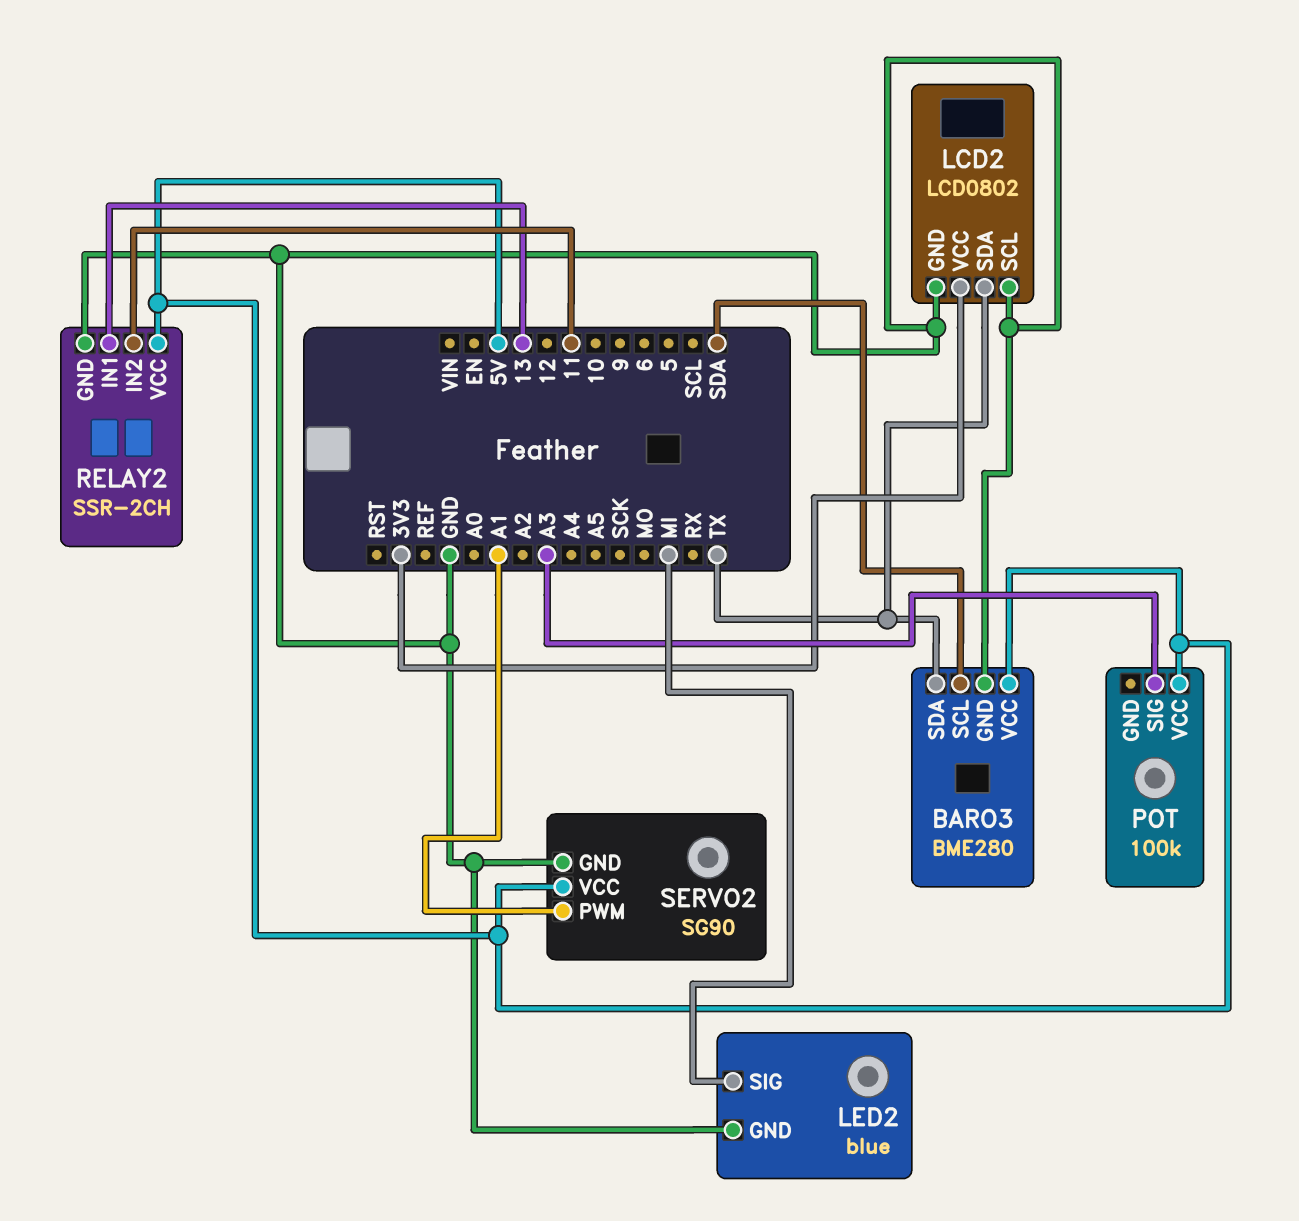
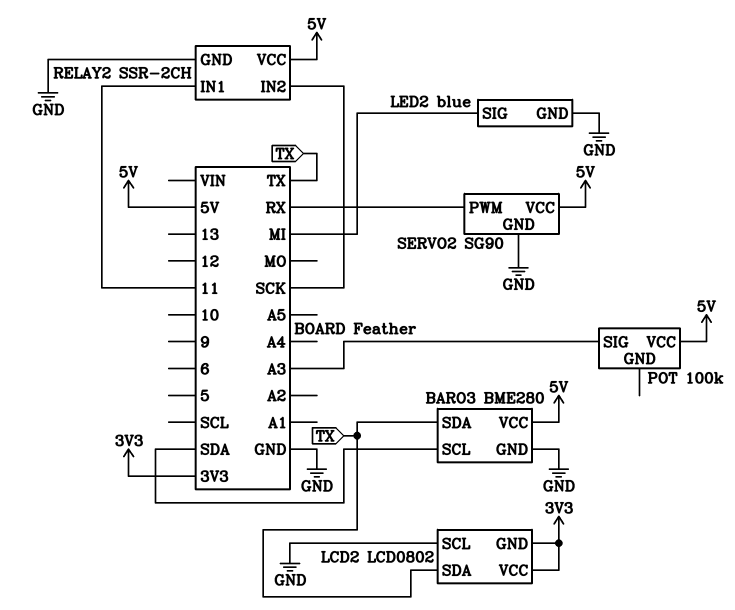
LCD2 pin GND: GND -> 3V3
RELAY2 pin IN1: 13 -> 11
RELAY2 pin IN2: 11 -> SCK
SERVO2 pin PWM: A1 -> RX

